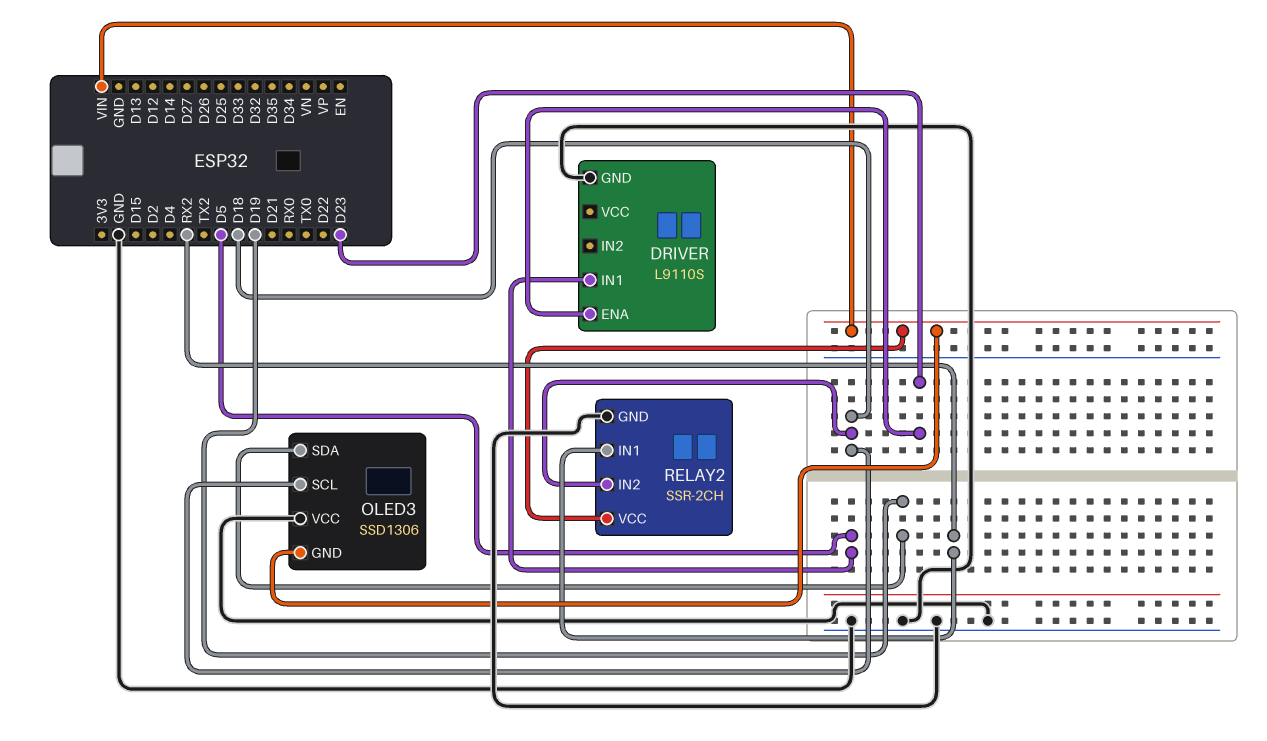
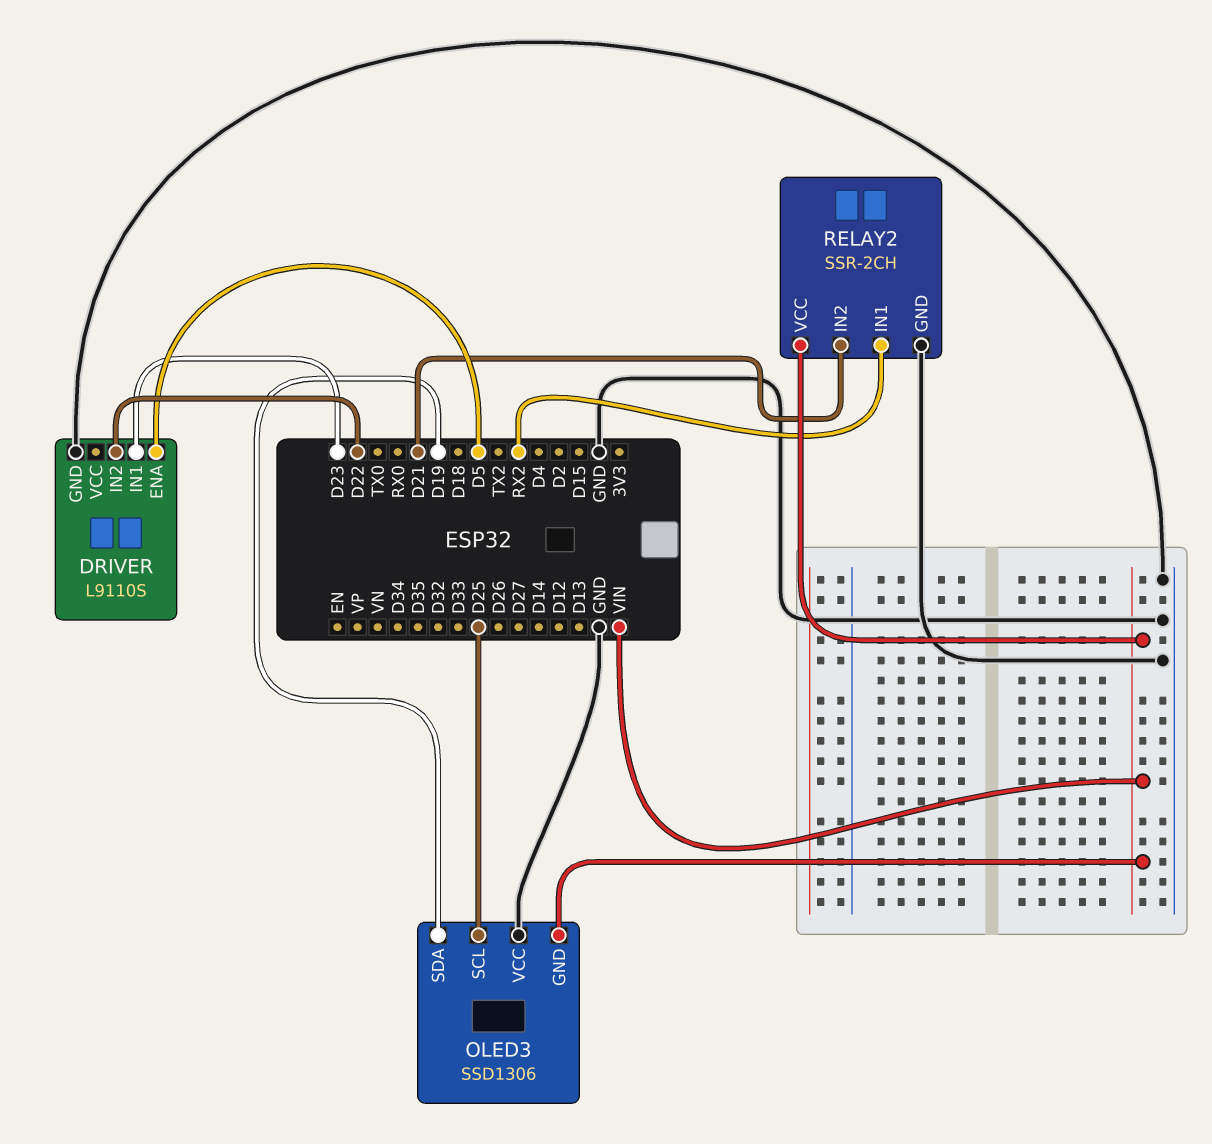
DRIVER pin ENA: D23 -> D5
DRIVER pin IN1: D5 -> D23
DRIVER pin IN2: none -> D22
OLED3 pin SCL: D18 -> D25
RELAY2 pin IN2: D18 -> D21

